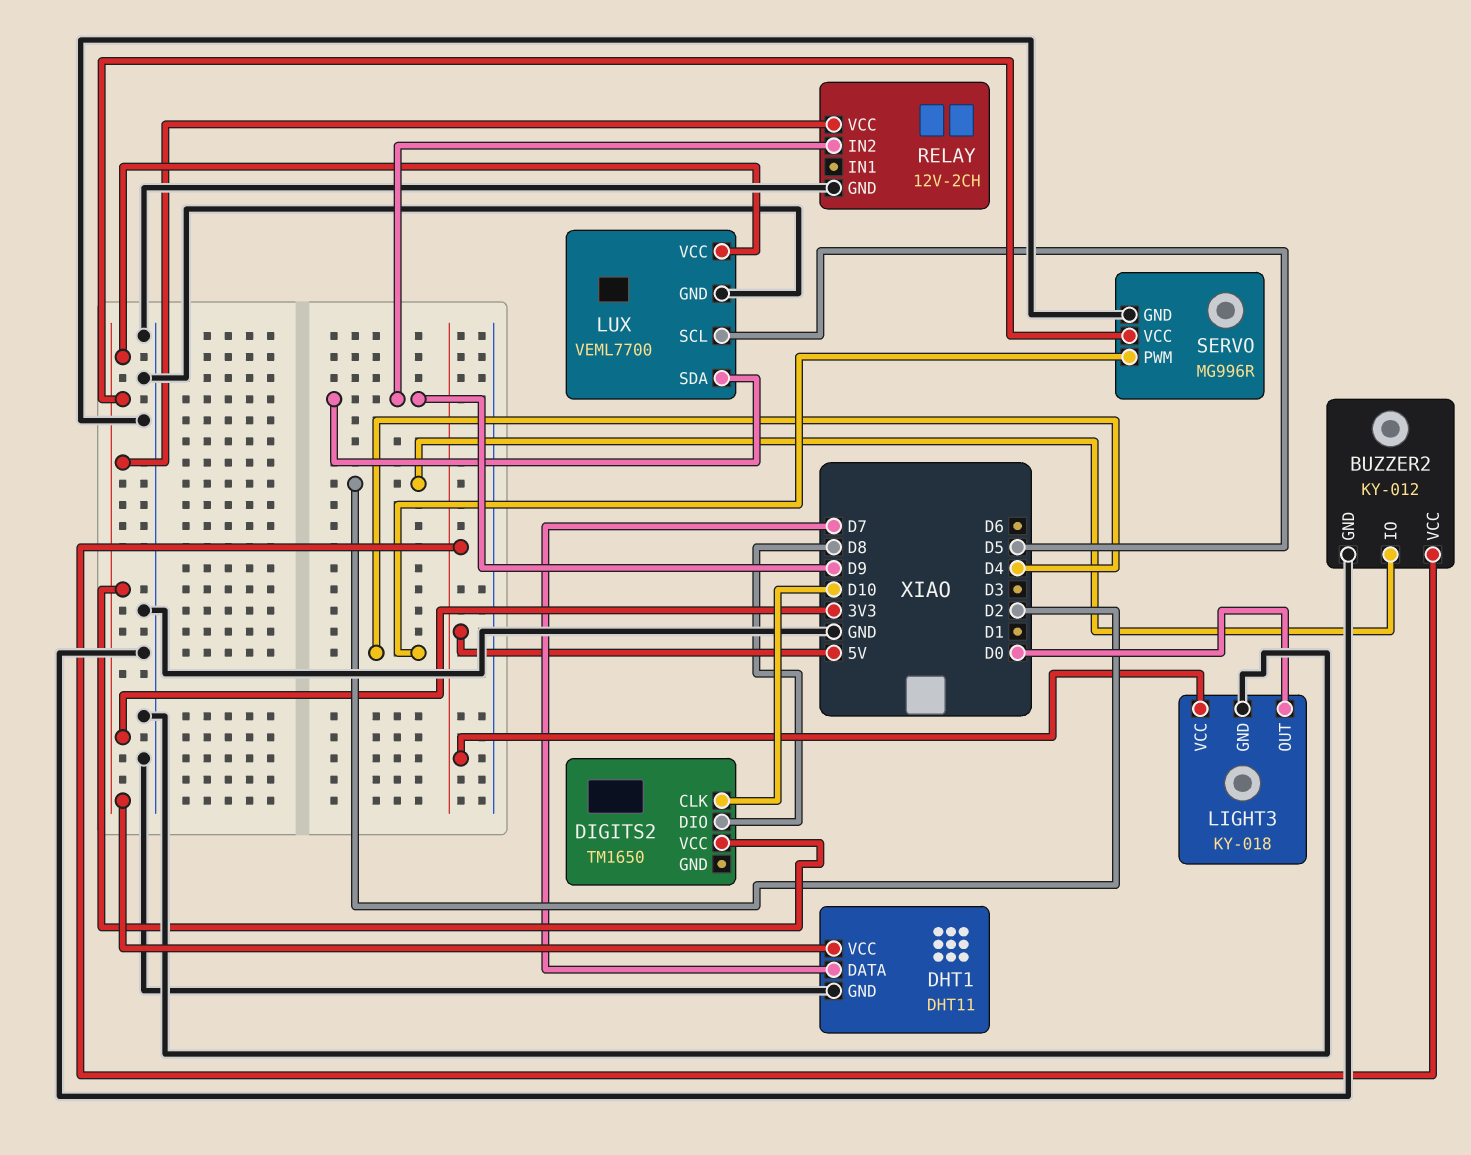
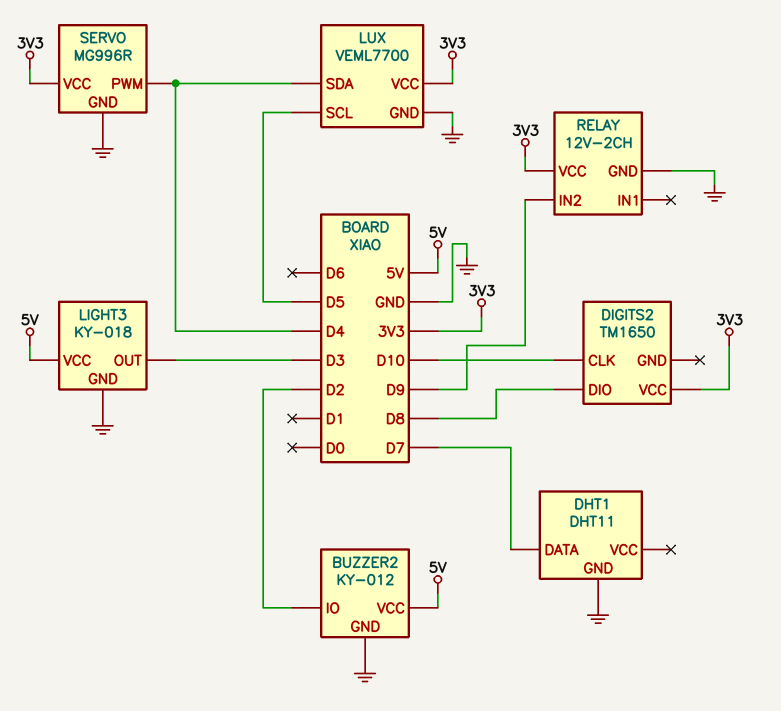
DHT1 pin VCC: 3V3 -> none
LIGHT3 pin OUT: D0 -> D3
LUX pin SDA: D9 -> D4

